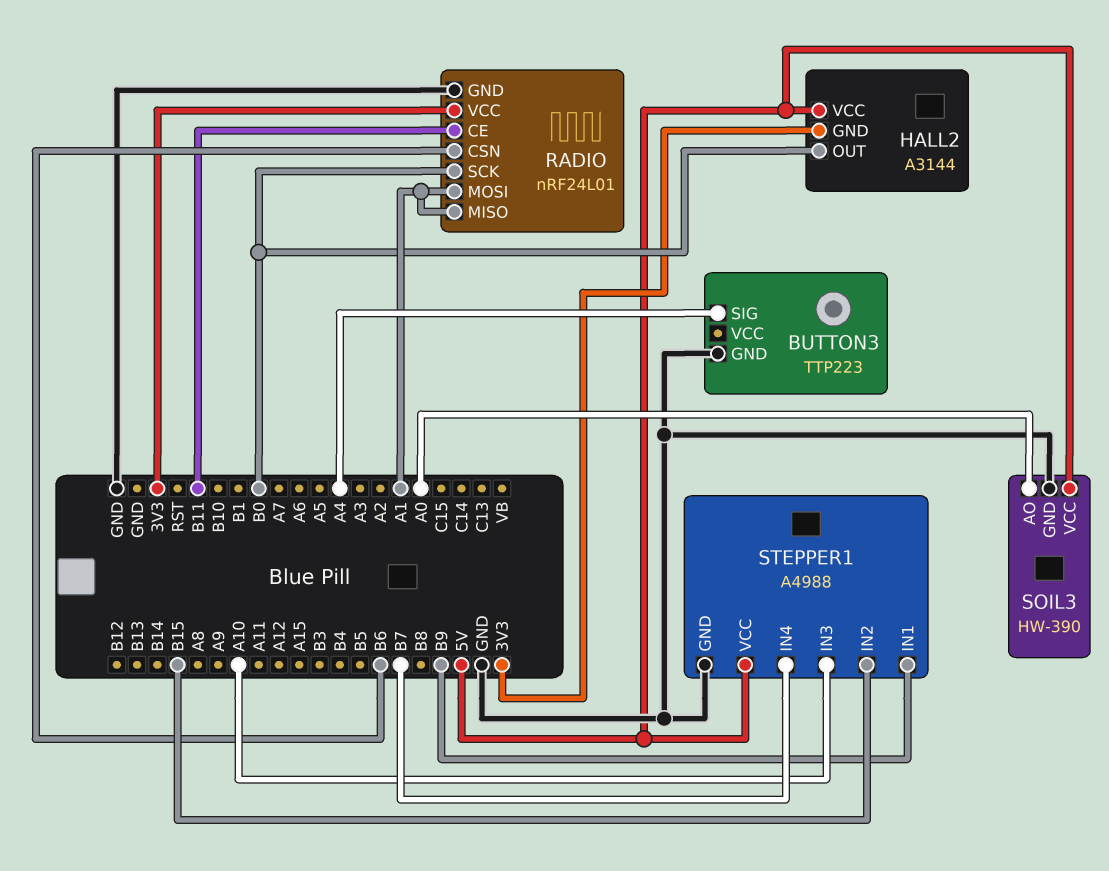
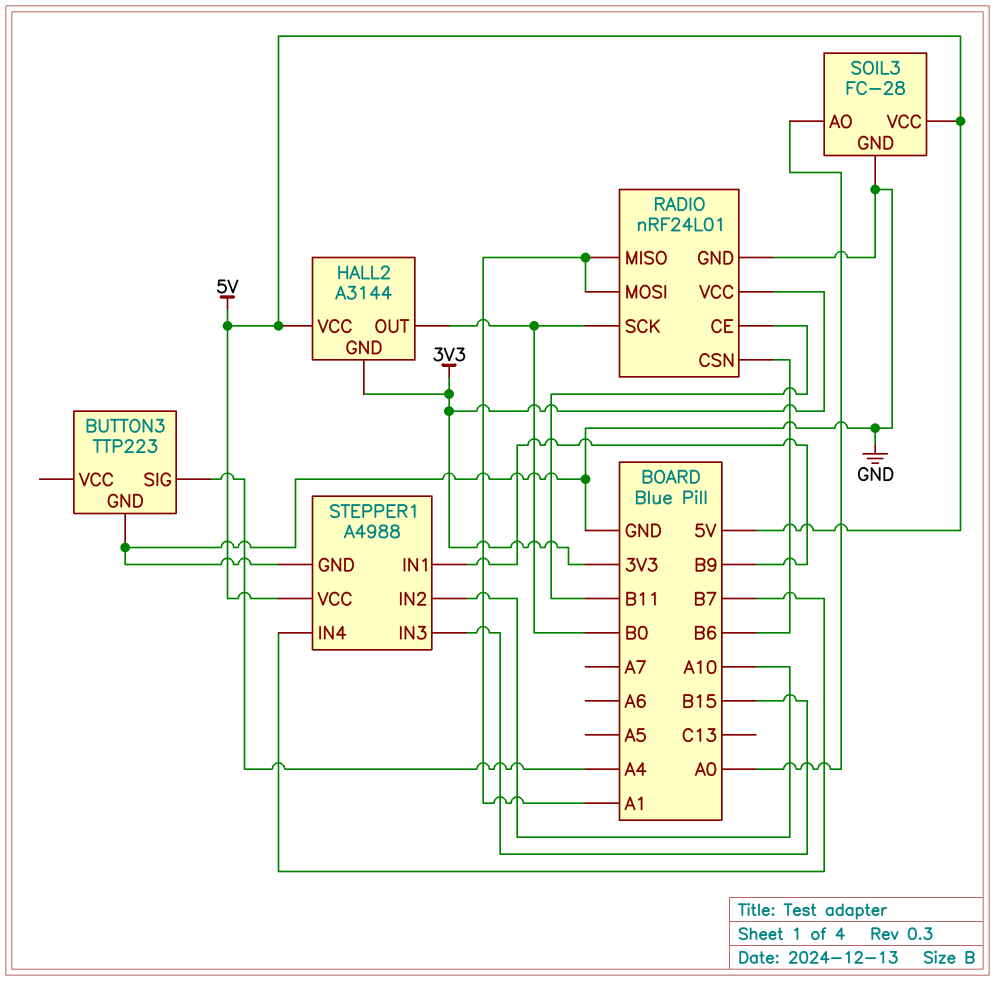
SOIL3: HW-390 -> FC-28
STEPPER1 pin IN2: B15 -> A10
STEPPER1 pin IN3: A10 -> B15

